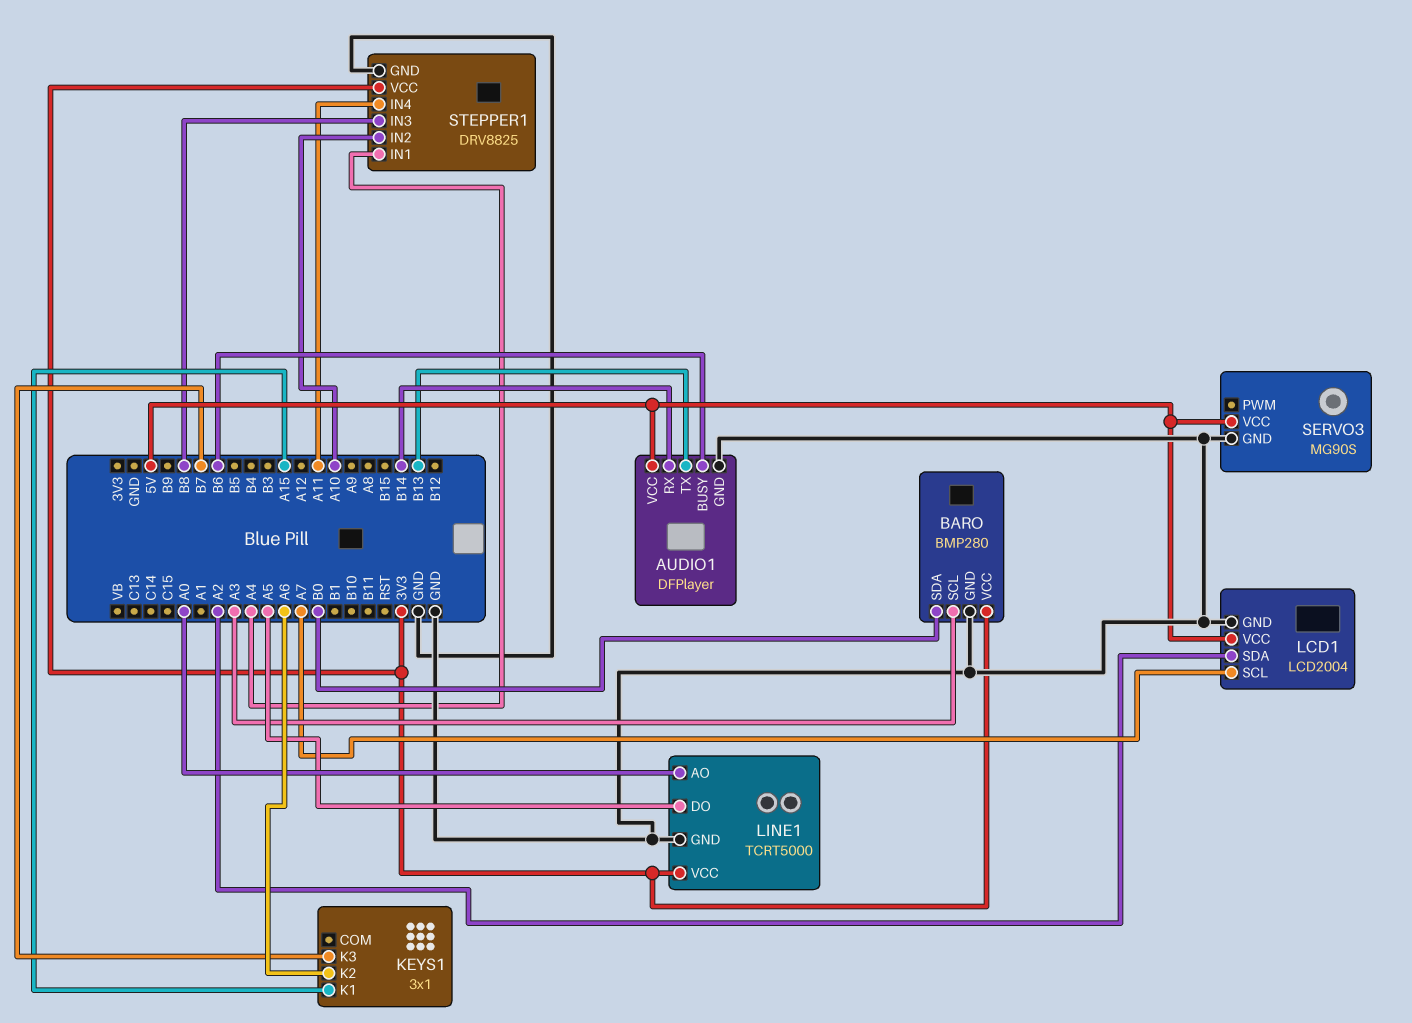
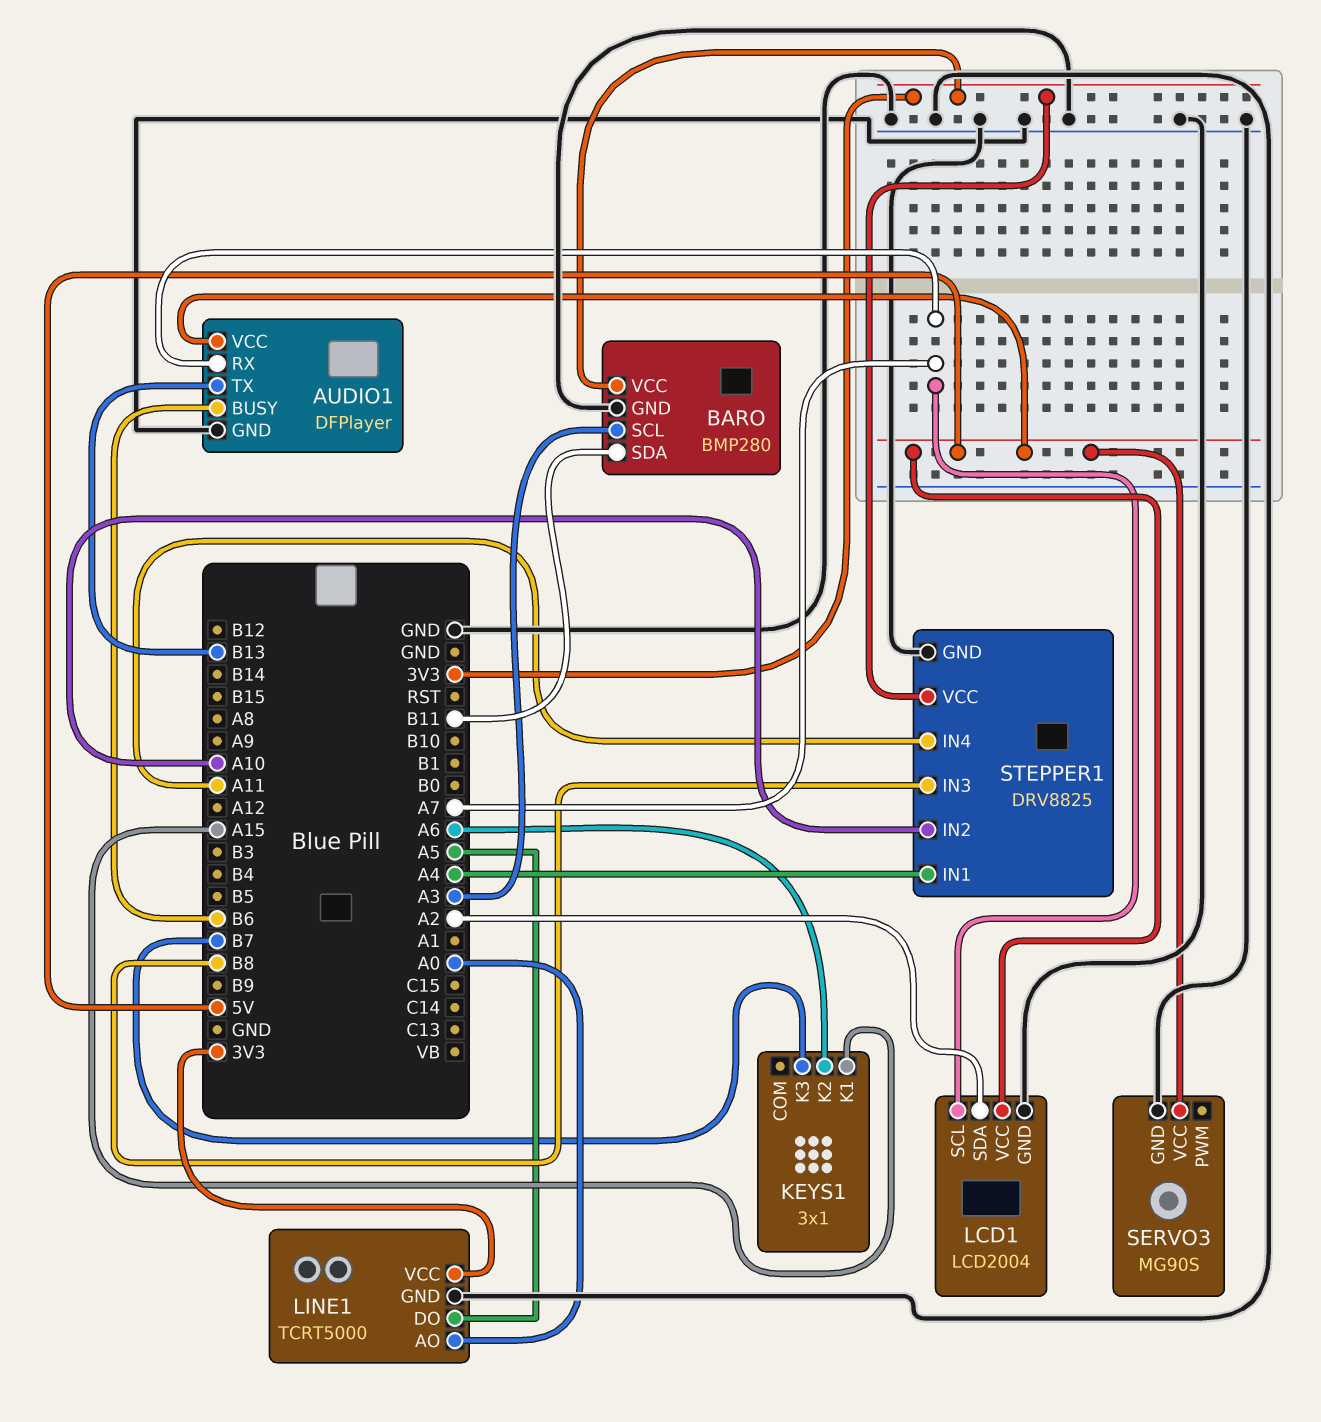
AUDIO1 pin RX: B14 -> A7
BARO pin SDA: B0 -> B11

